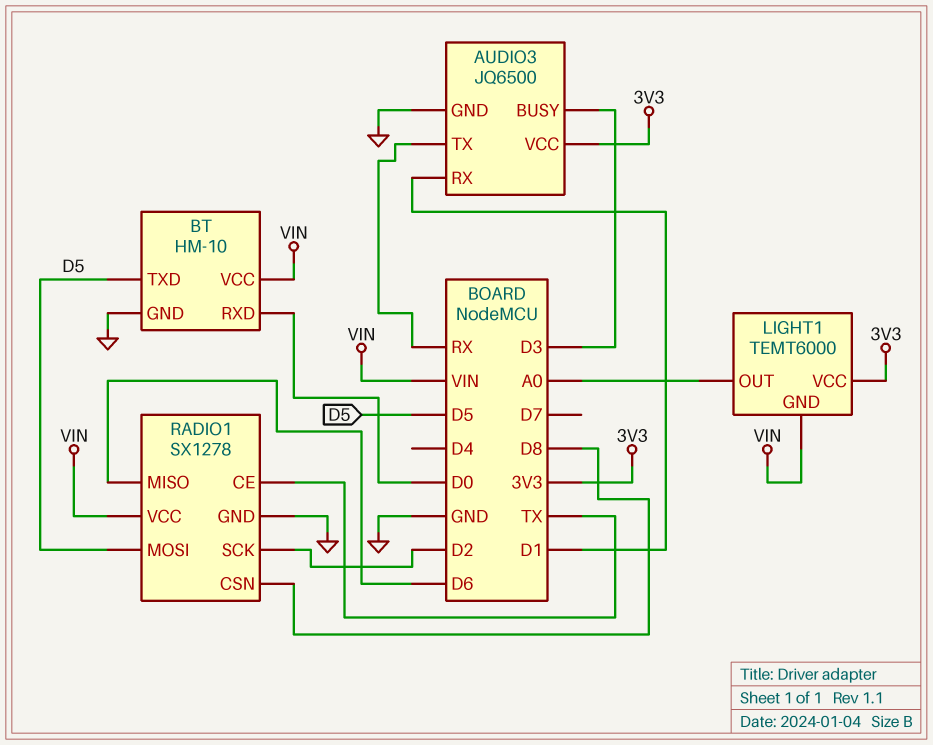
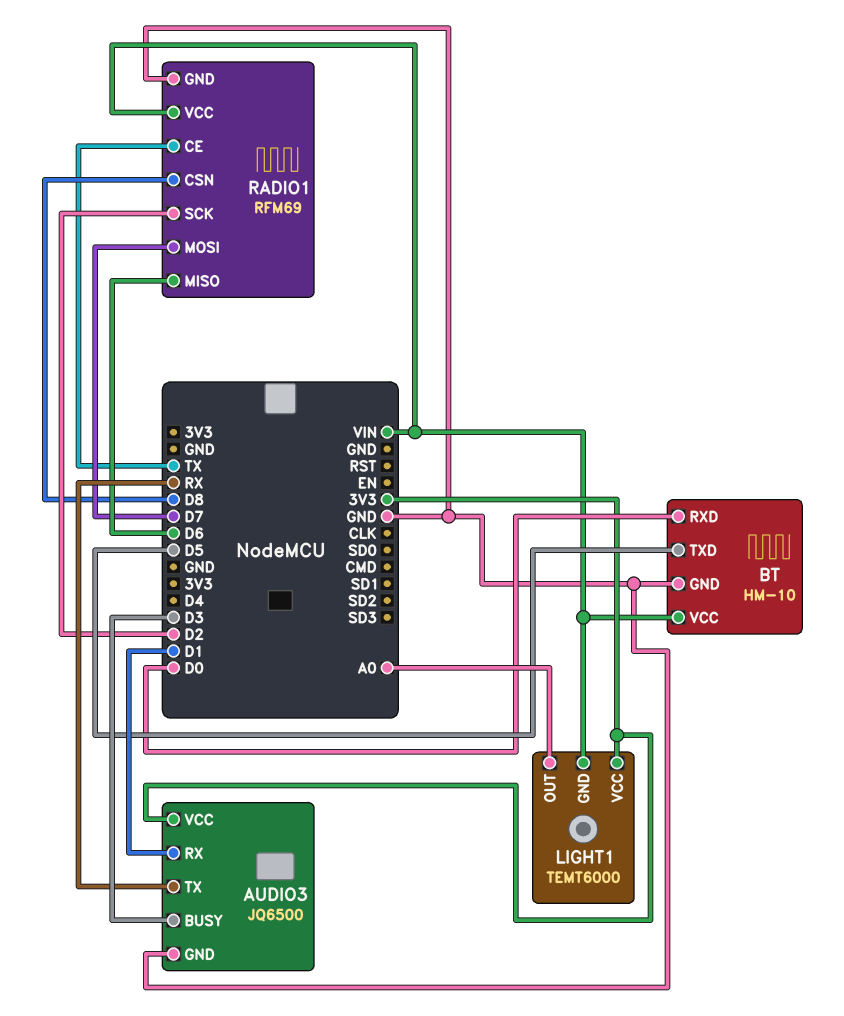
RADIO1: SX1278 -> RFM69
RADIO1 pin MOSI: D5 -> D7

